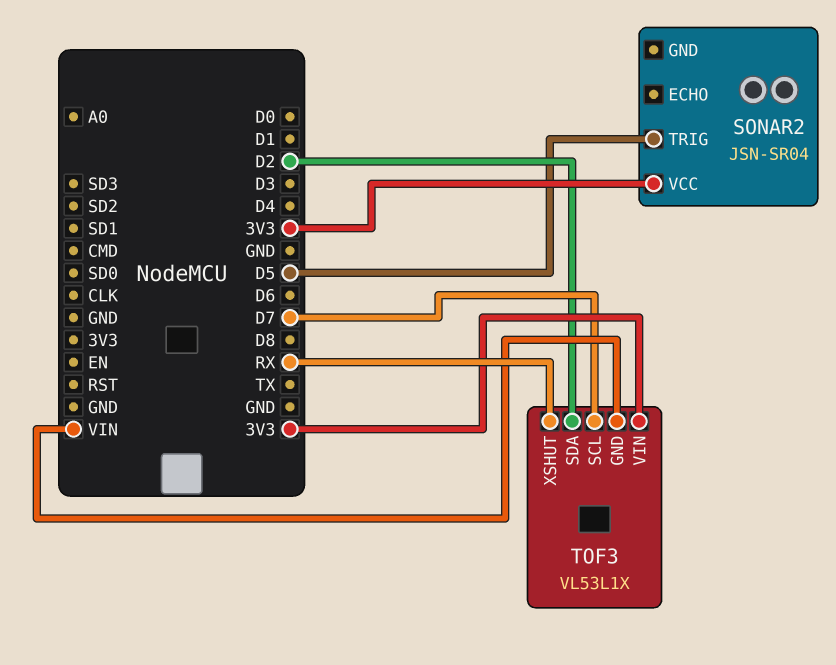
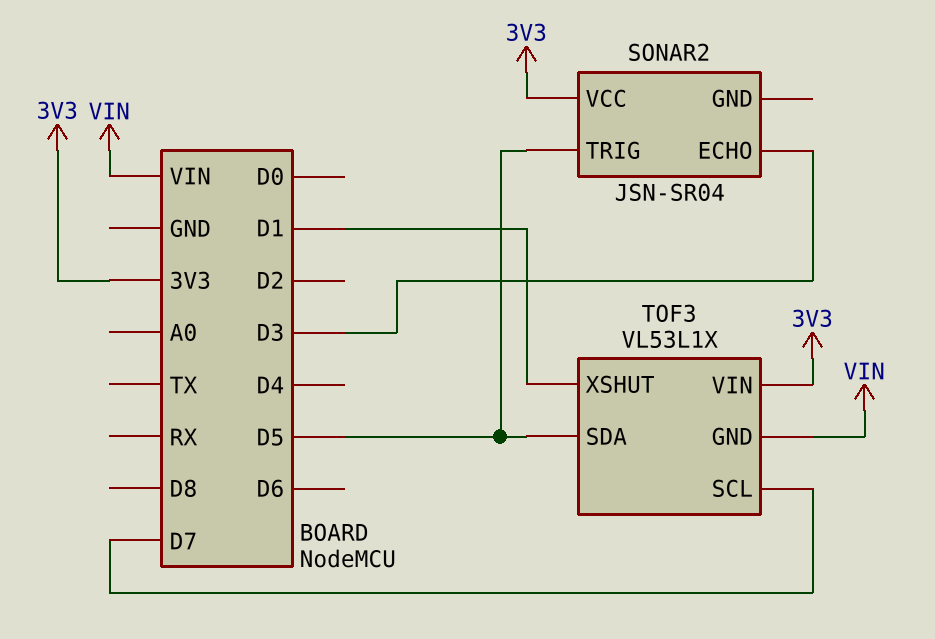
SONAR2 pin ECHO: none -> D3
TOF3 pin SDA: D2 -> D5
TOF3 pin XSHUT: RX -> D1

